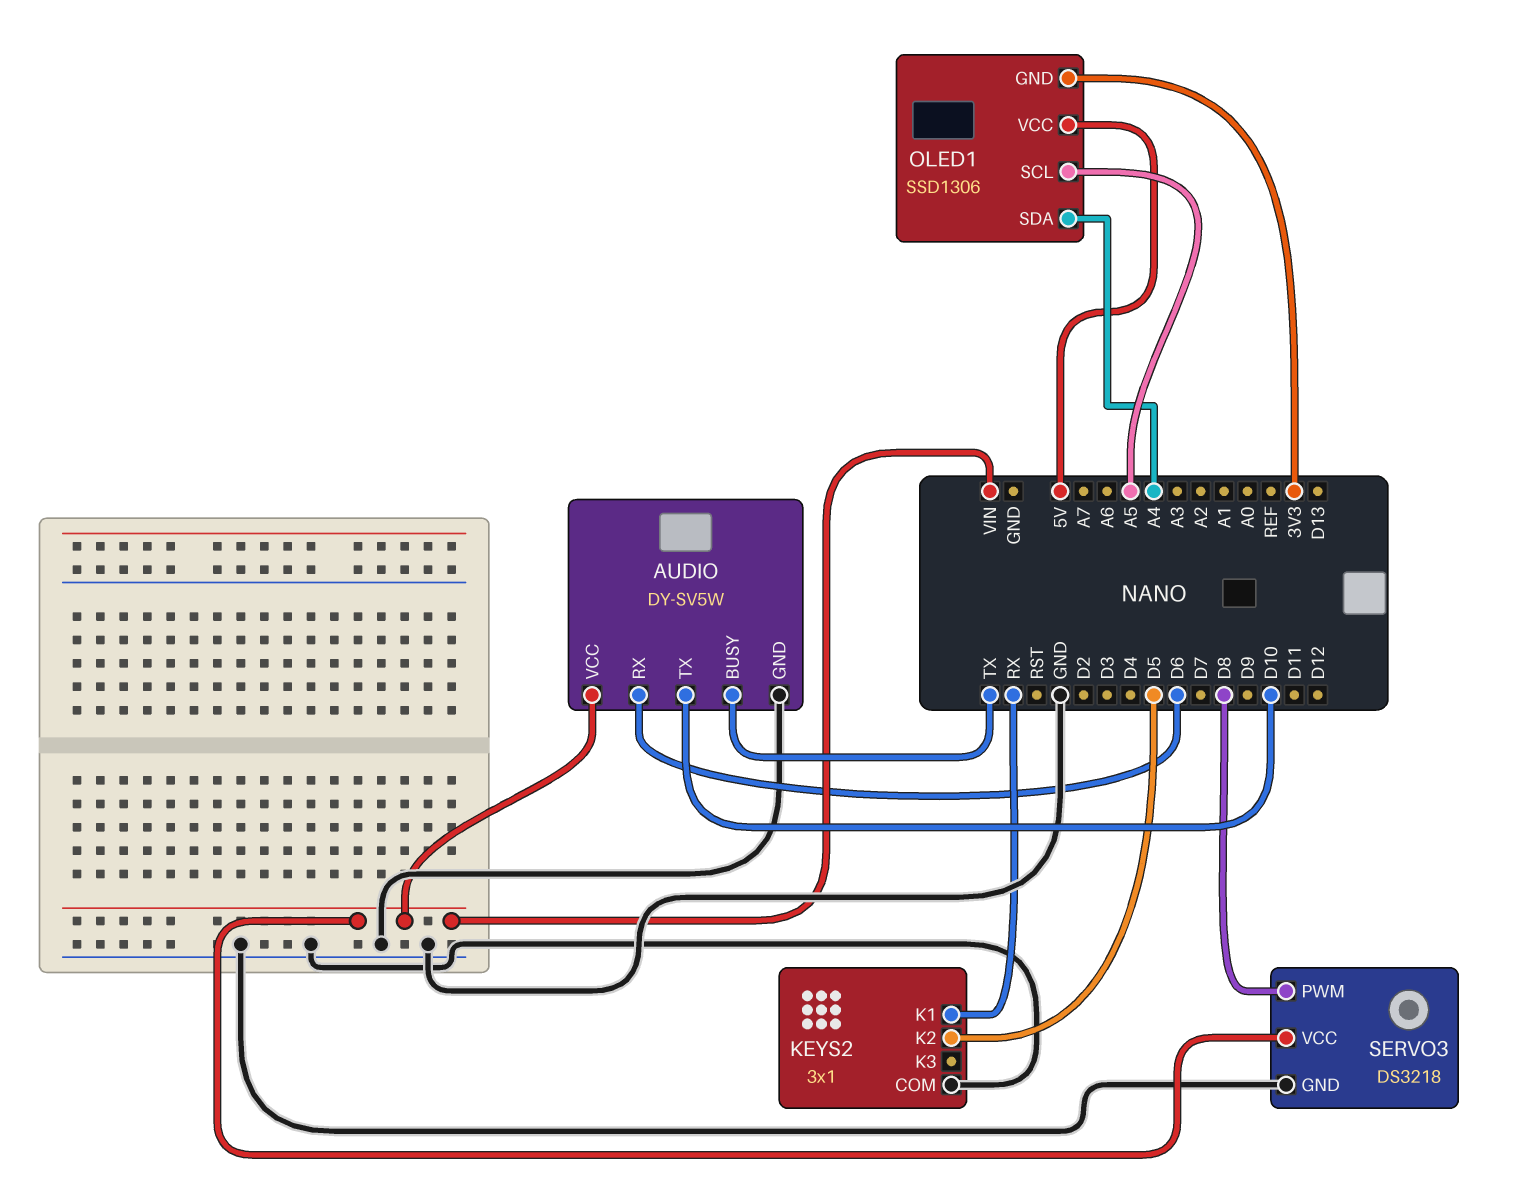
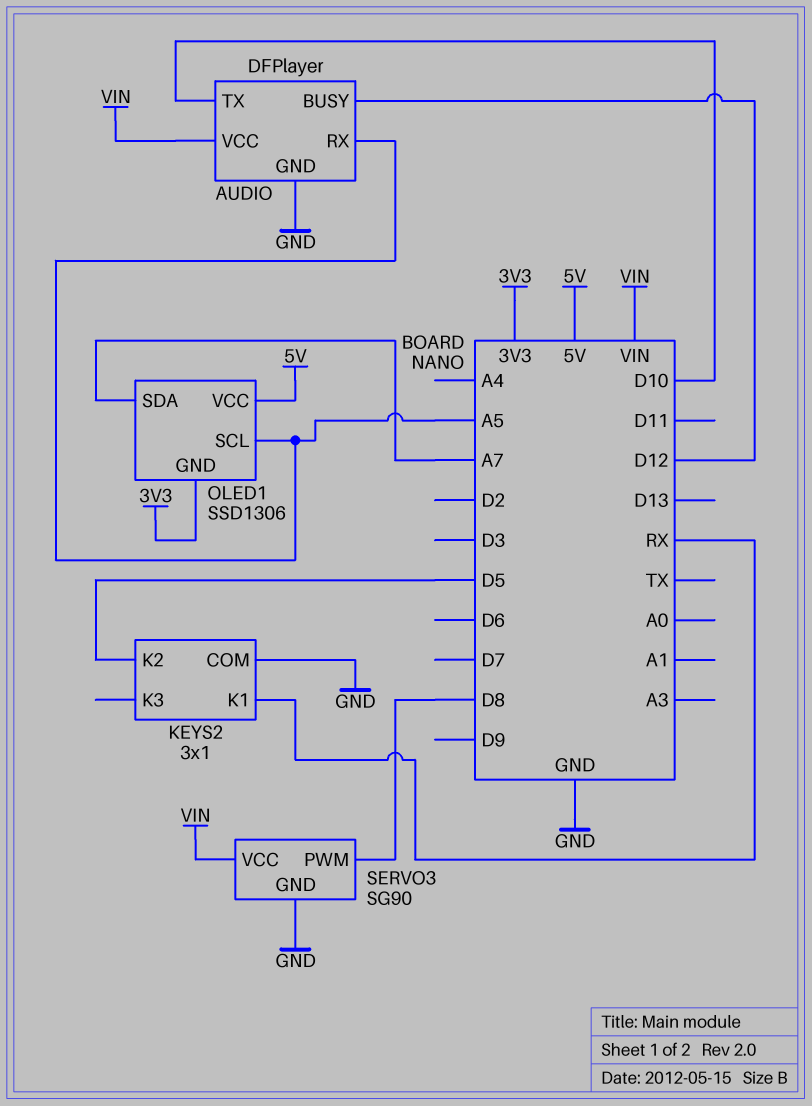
AUDIO: DY-SV5W -> DFPlayer
AUDIO pin BUSY: TX -> D12
AUDIO pin RX: D6 -> A5
OLED1 pin SDA: A4 -> A7
SERVO3: DS3218 -> SG90

